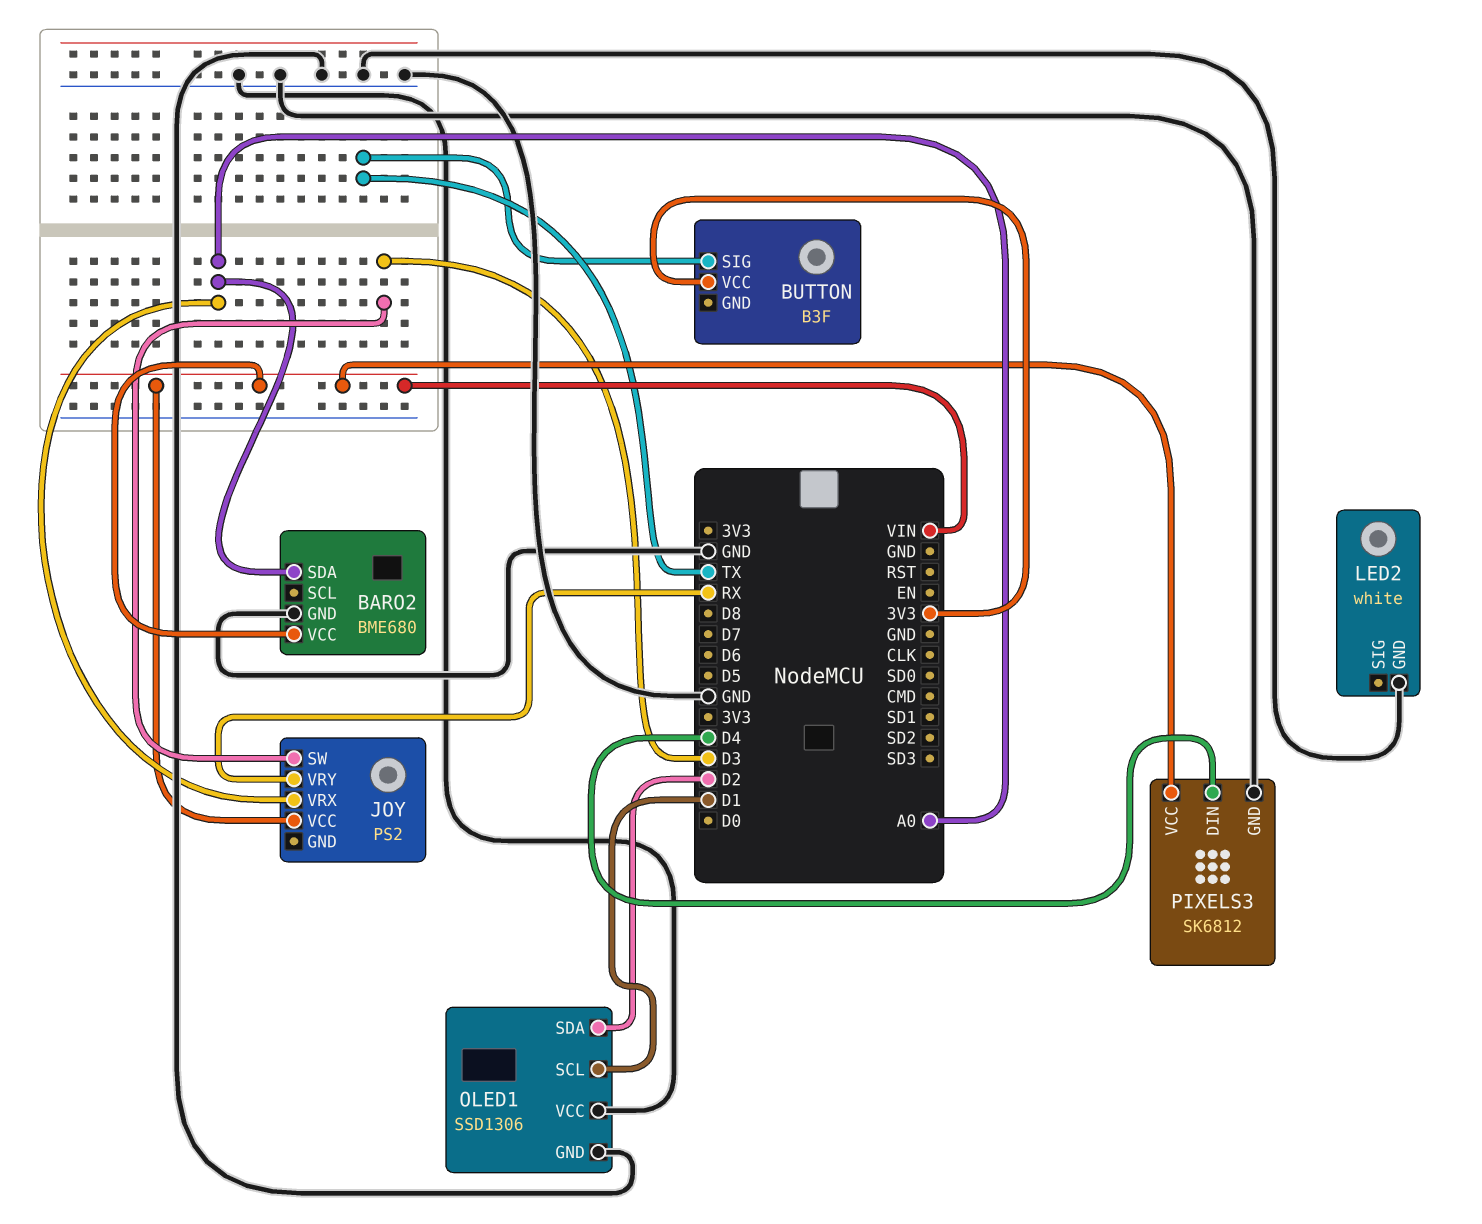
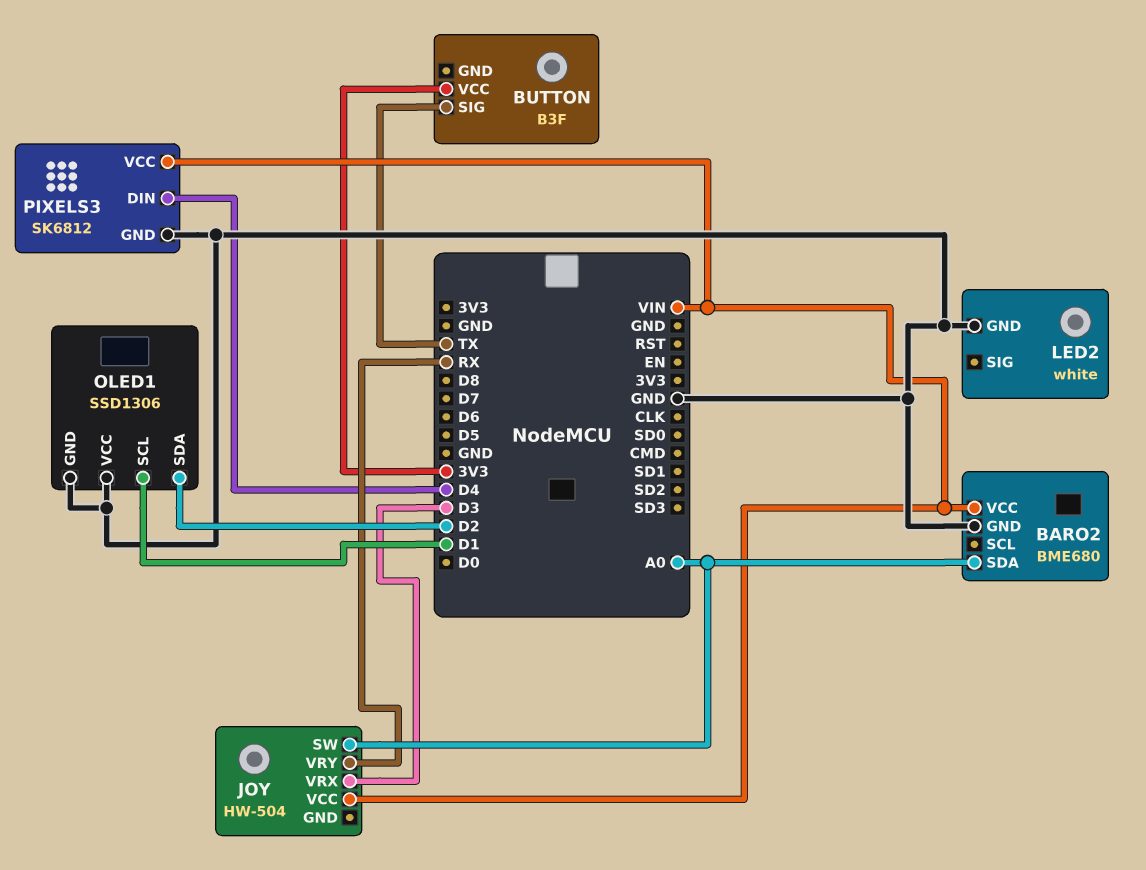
JOY: PS2 -> HW-504
JOY pin SW: D3 -> A0
JOY pin VRX: A0 -> D3

